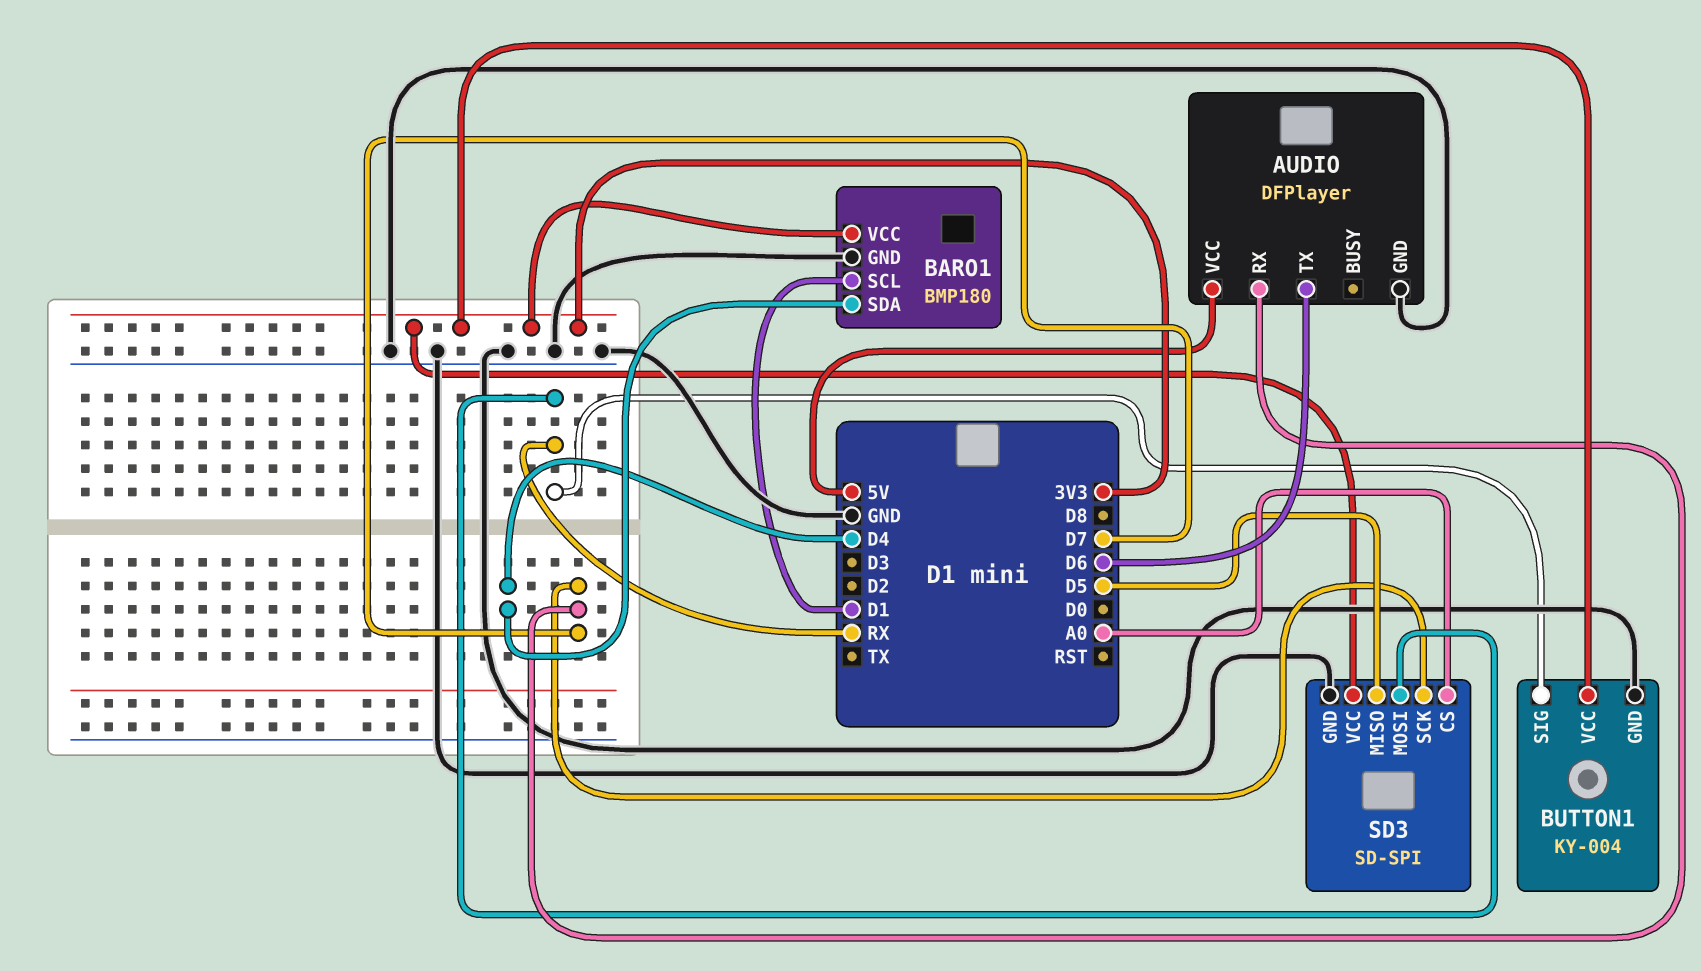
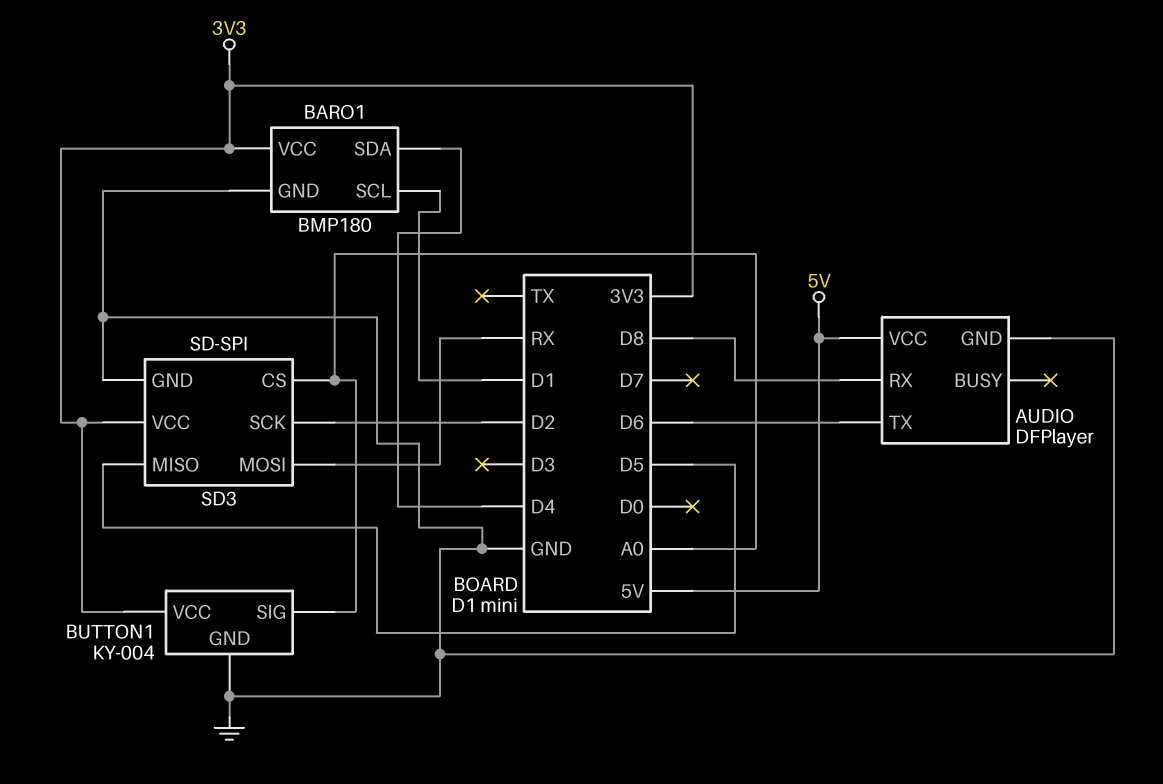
AUDIO pin RX: D7 -> D8
BUTTON1 pin SIG: RX -> A0
SD3 pin SCK: D7 -> D2

